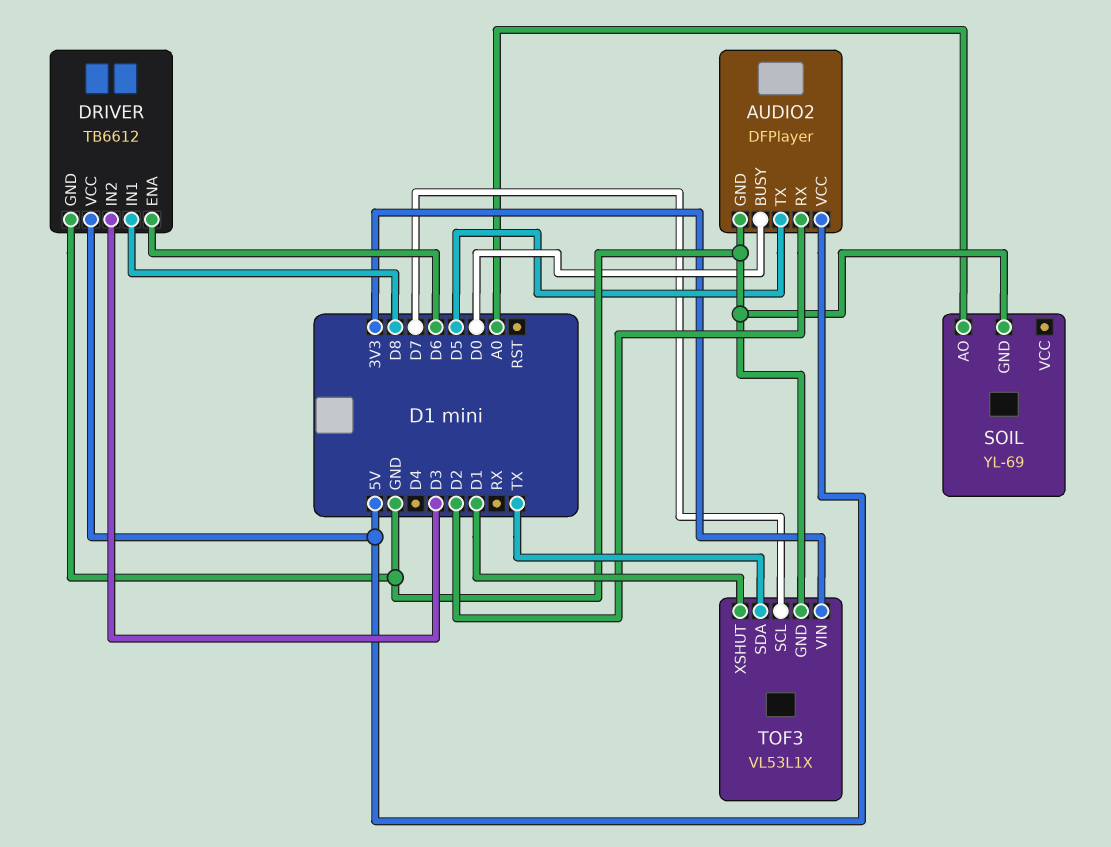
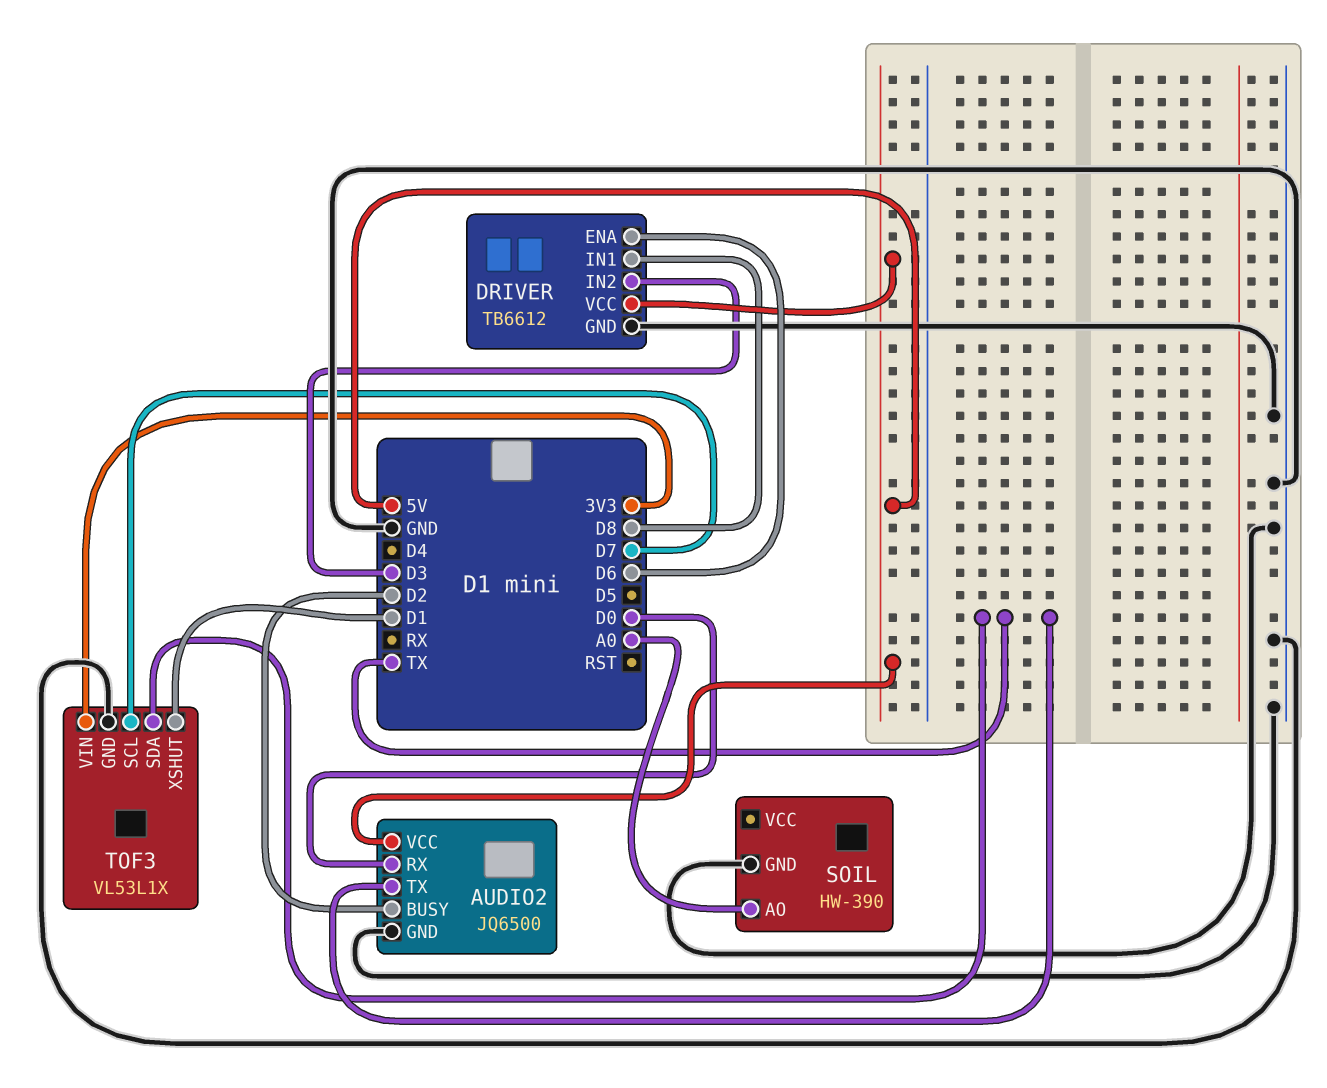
AUDIO2: DFPlayer -> JQ6500
AUDIO2 pin BUSY: D0 -> D2
AUDIO2 pin RX: D2 -> D0
AUDIO2 pin TX: D5 -> TX
SOIL: YL-69 -> HW-390

